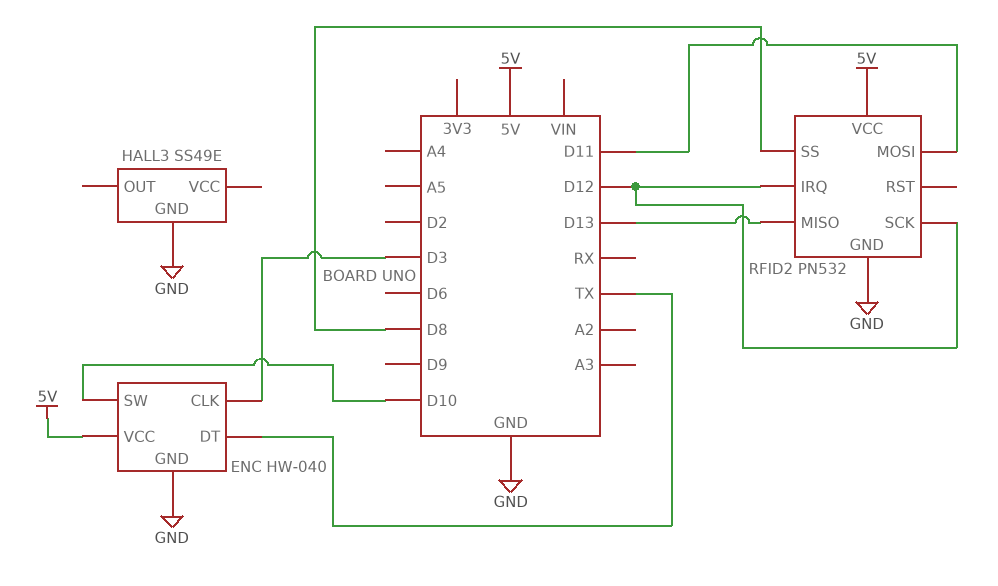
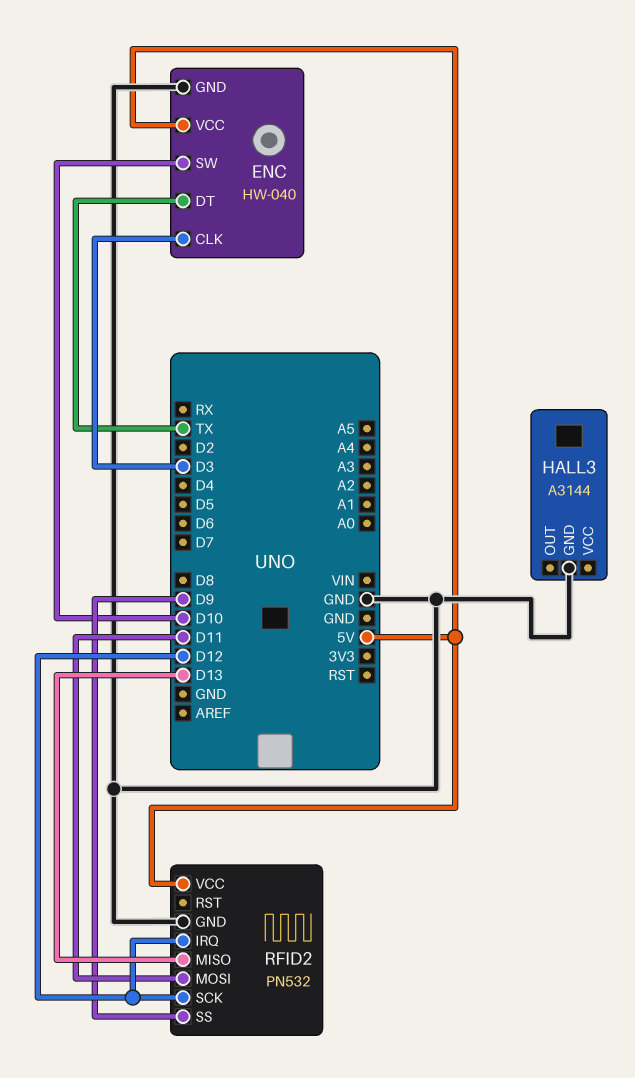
HALL3: SS49E -> A3144
RFID2 pin SS: D8 -> D9

